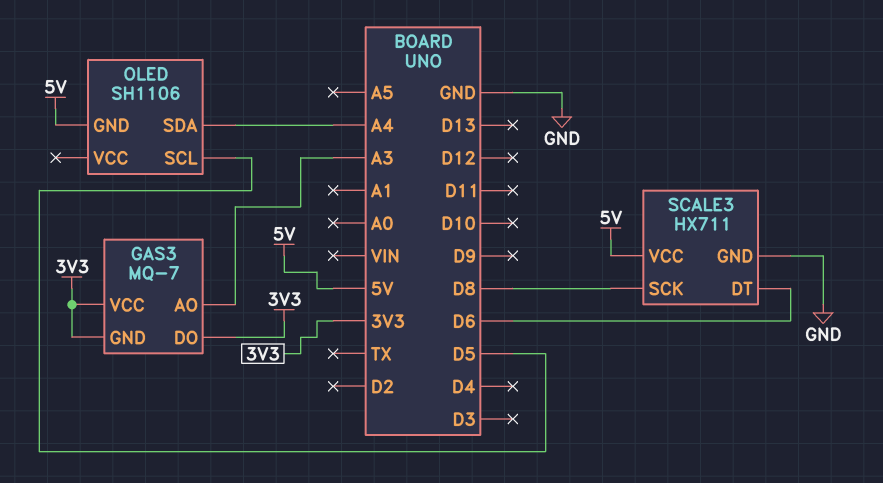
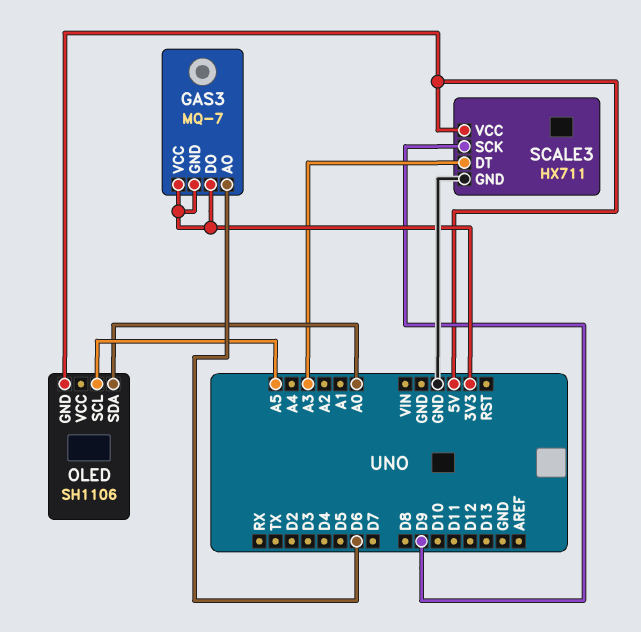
GAS3 pin AO: A3 -> D6
OLED pin SCL: D5 -> A5
OLED pin SDA: A4 -> A0
SCALE3 pin DT: D6 -> A3
SCALE3 pin SCK: D8 -> D9

